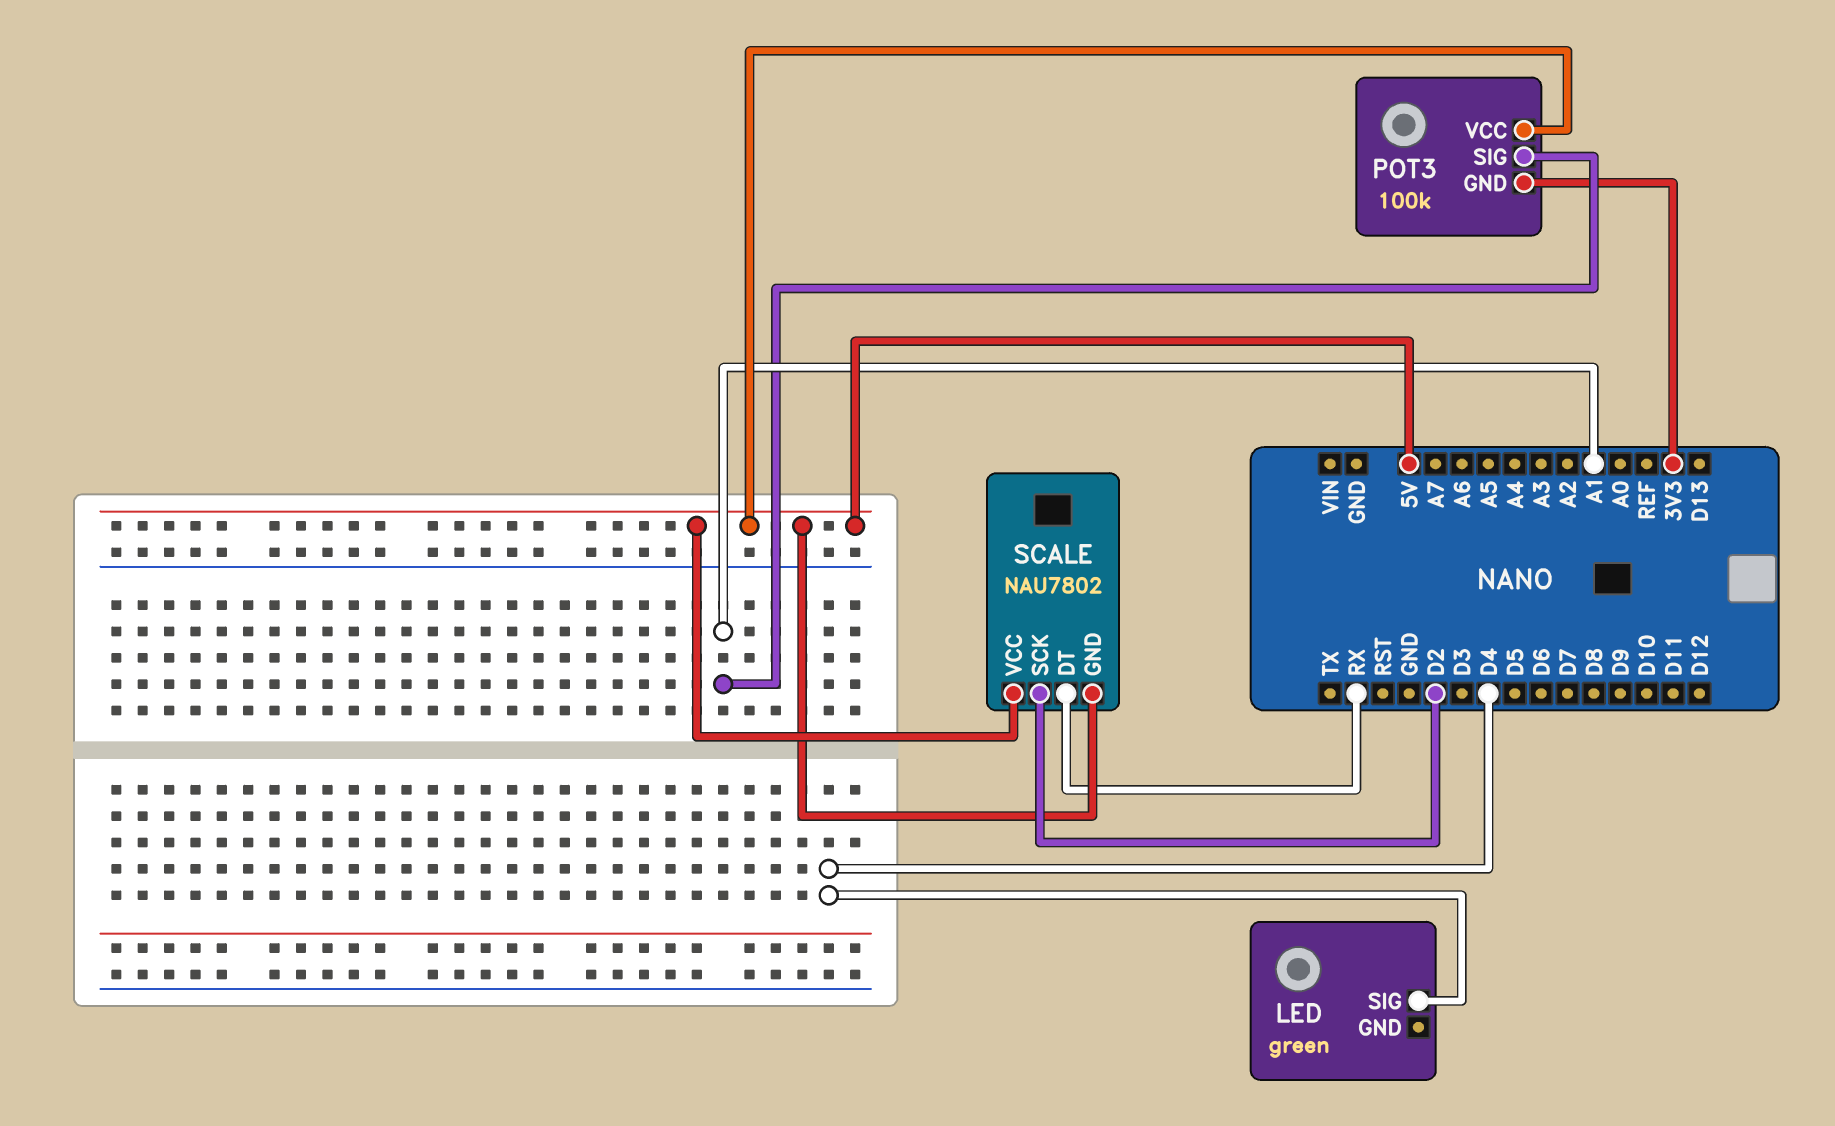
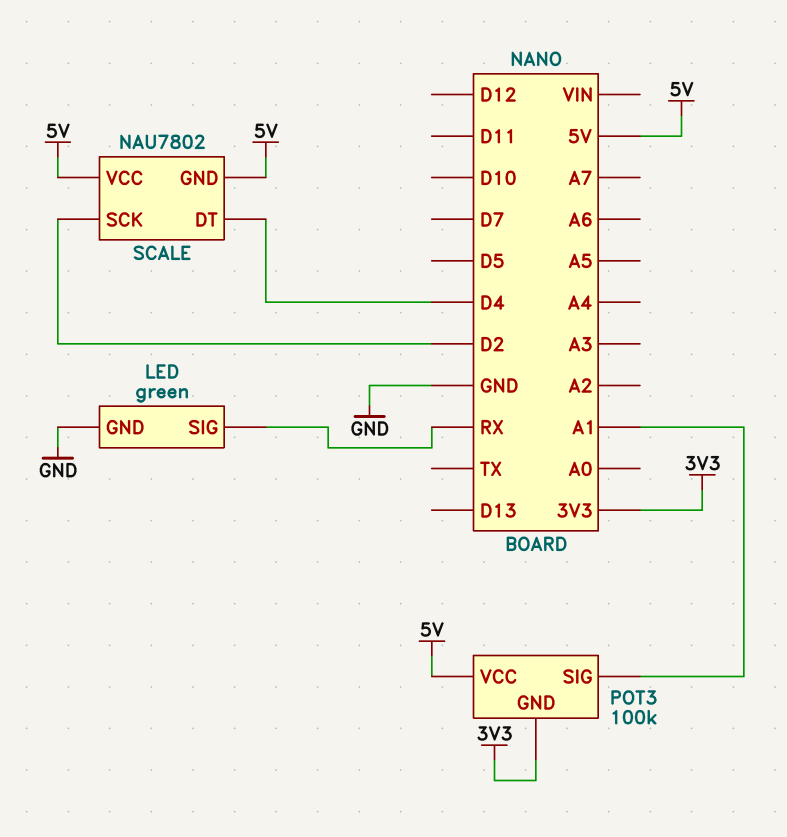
LED pin GND: none -> GND
LED pin SIG: D4 -> RX
SCALE pin DT: RX -> D4

